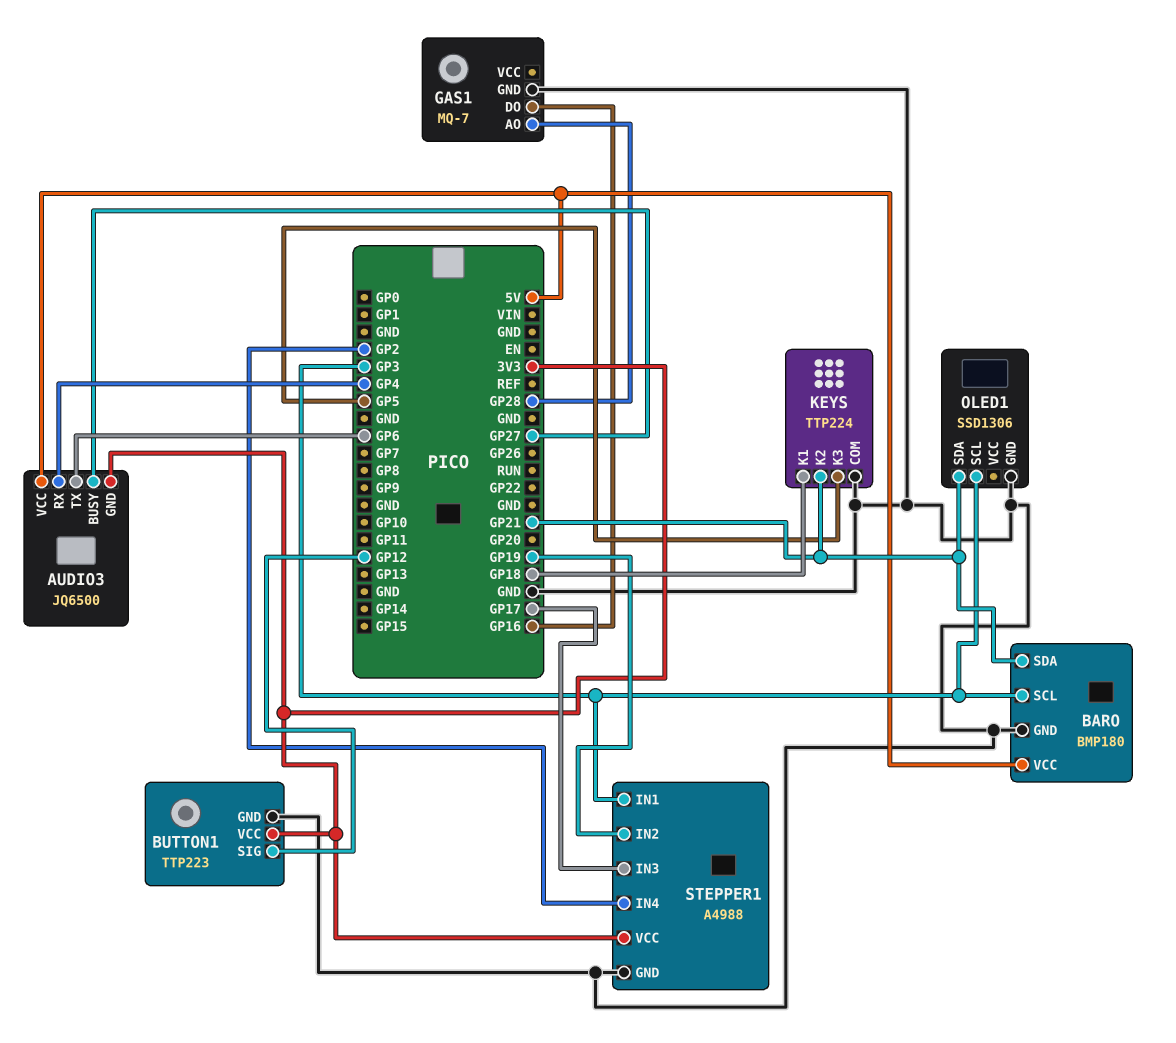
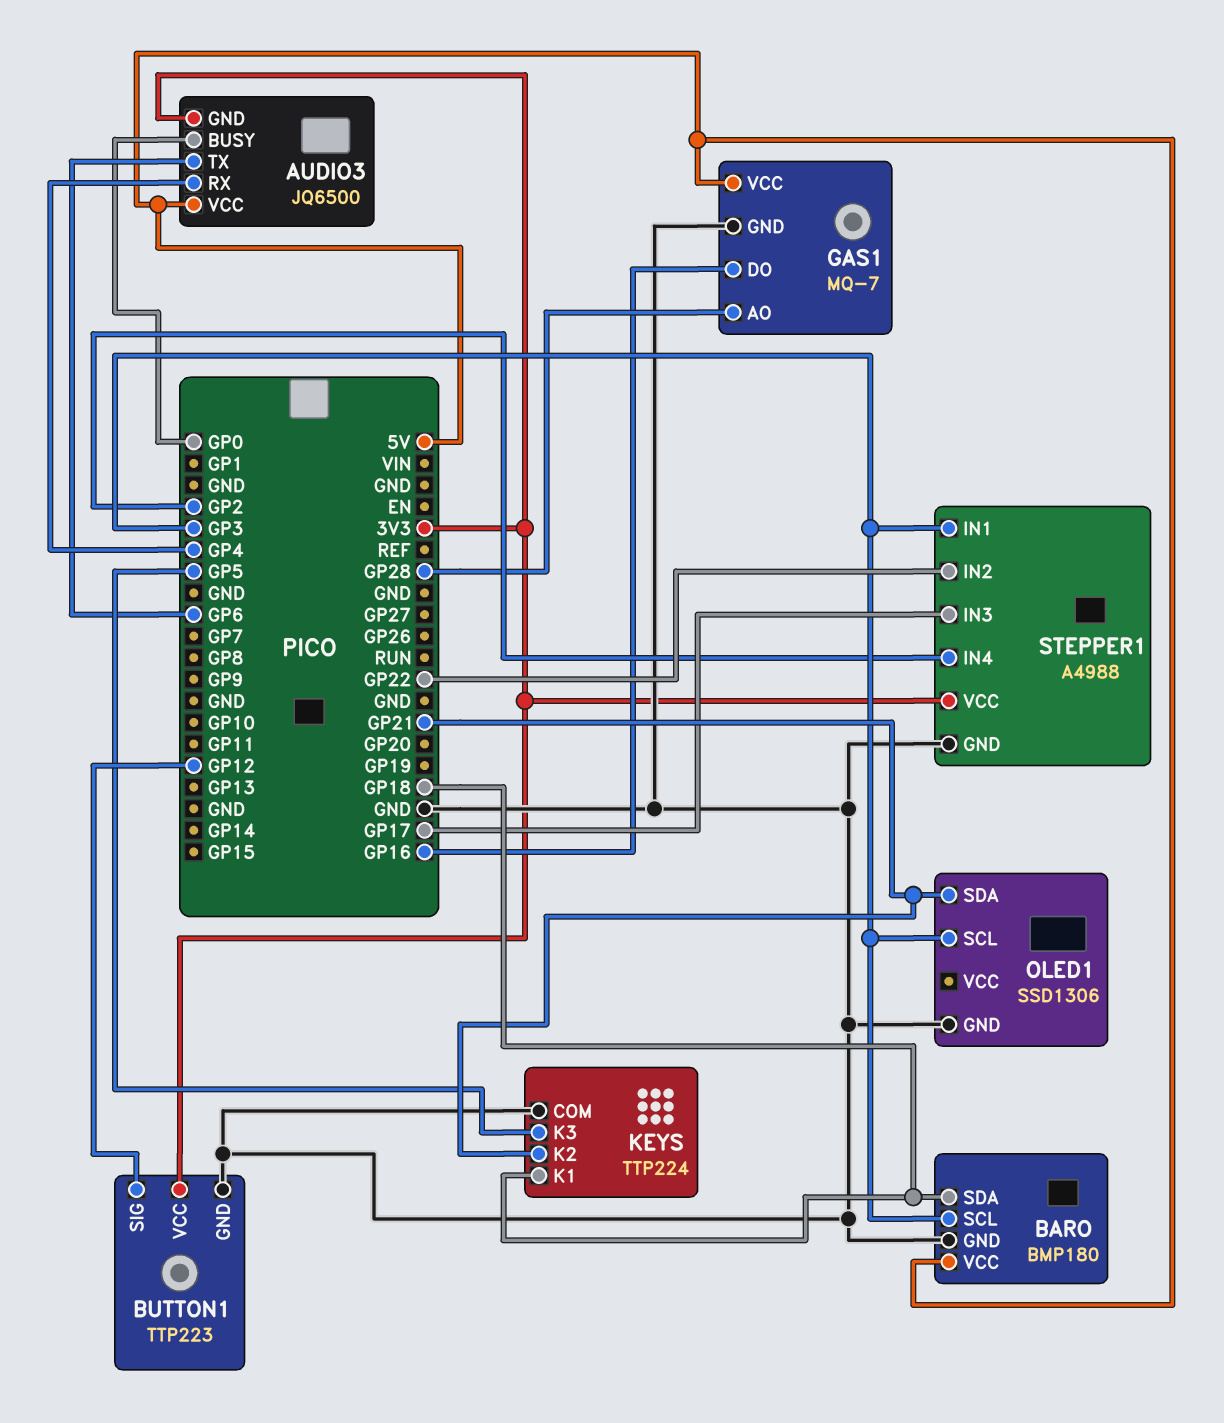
AUDIO3 pin BUSY: GP27 -> GP0
BARO pin SDA: GP21 -> GP18
GAS1 pin VCC: none -> 5V
STEPPER1 pin IN2: GP19 -> GP22

